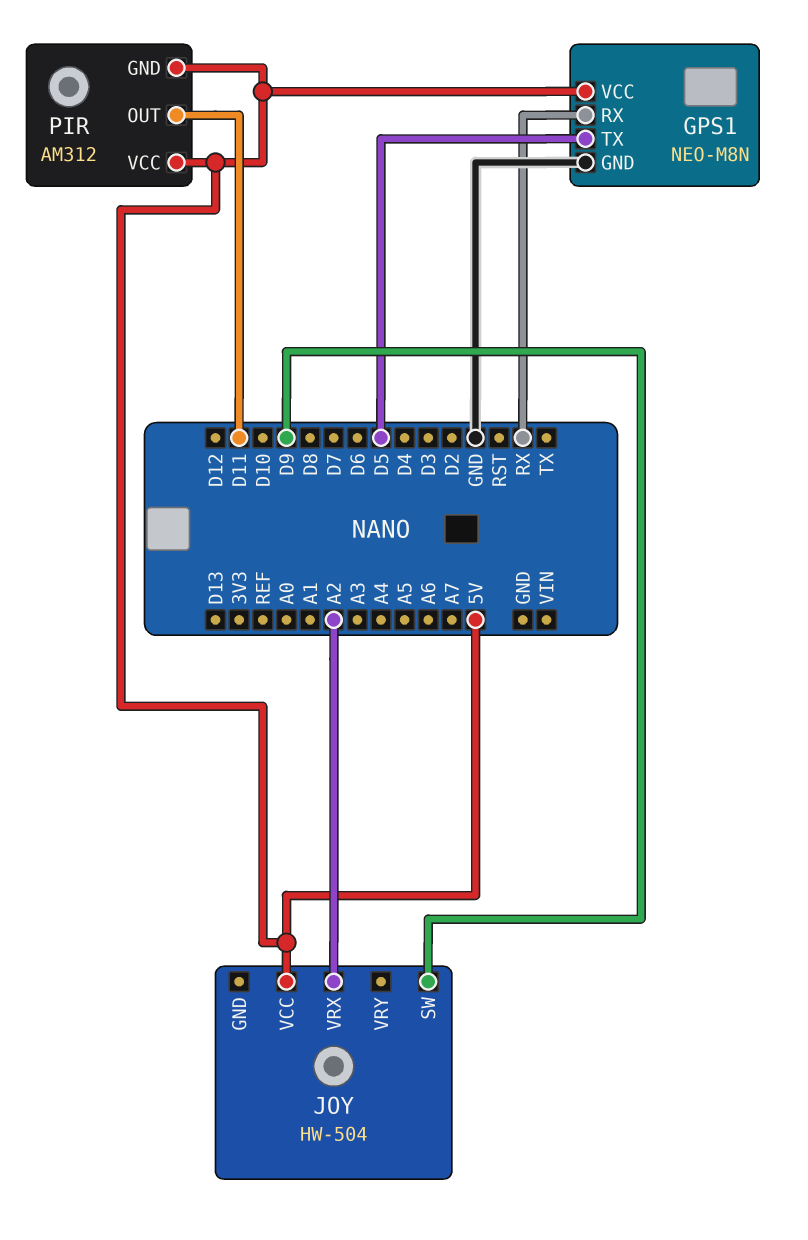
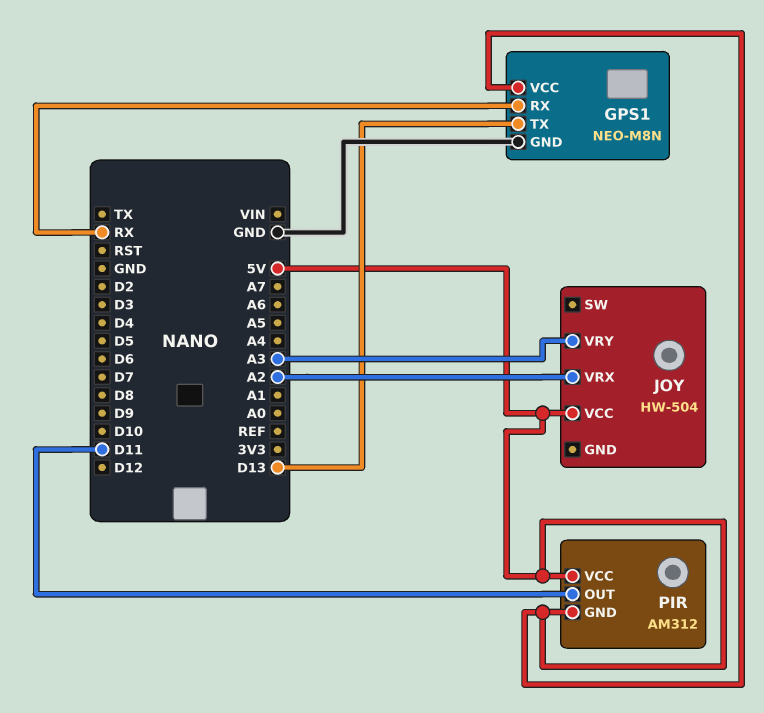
GPS1 pin TX: D5 -> D13
JOY pin SW: D9 -> none
JOY pin VRY: none -> A3

